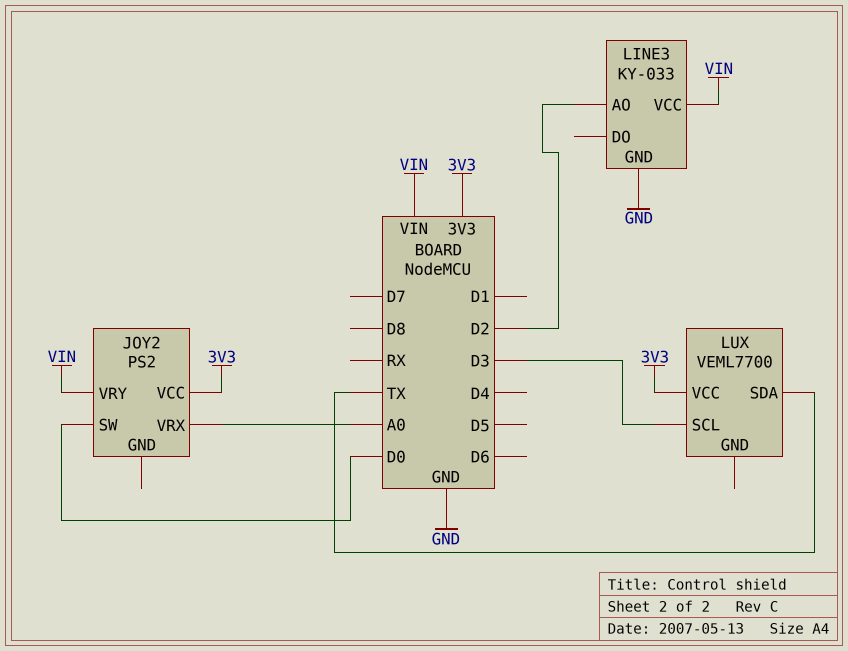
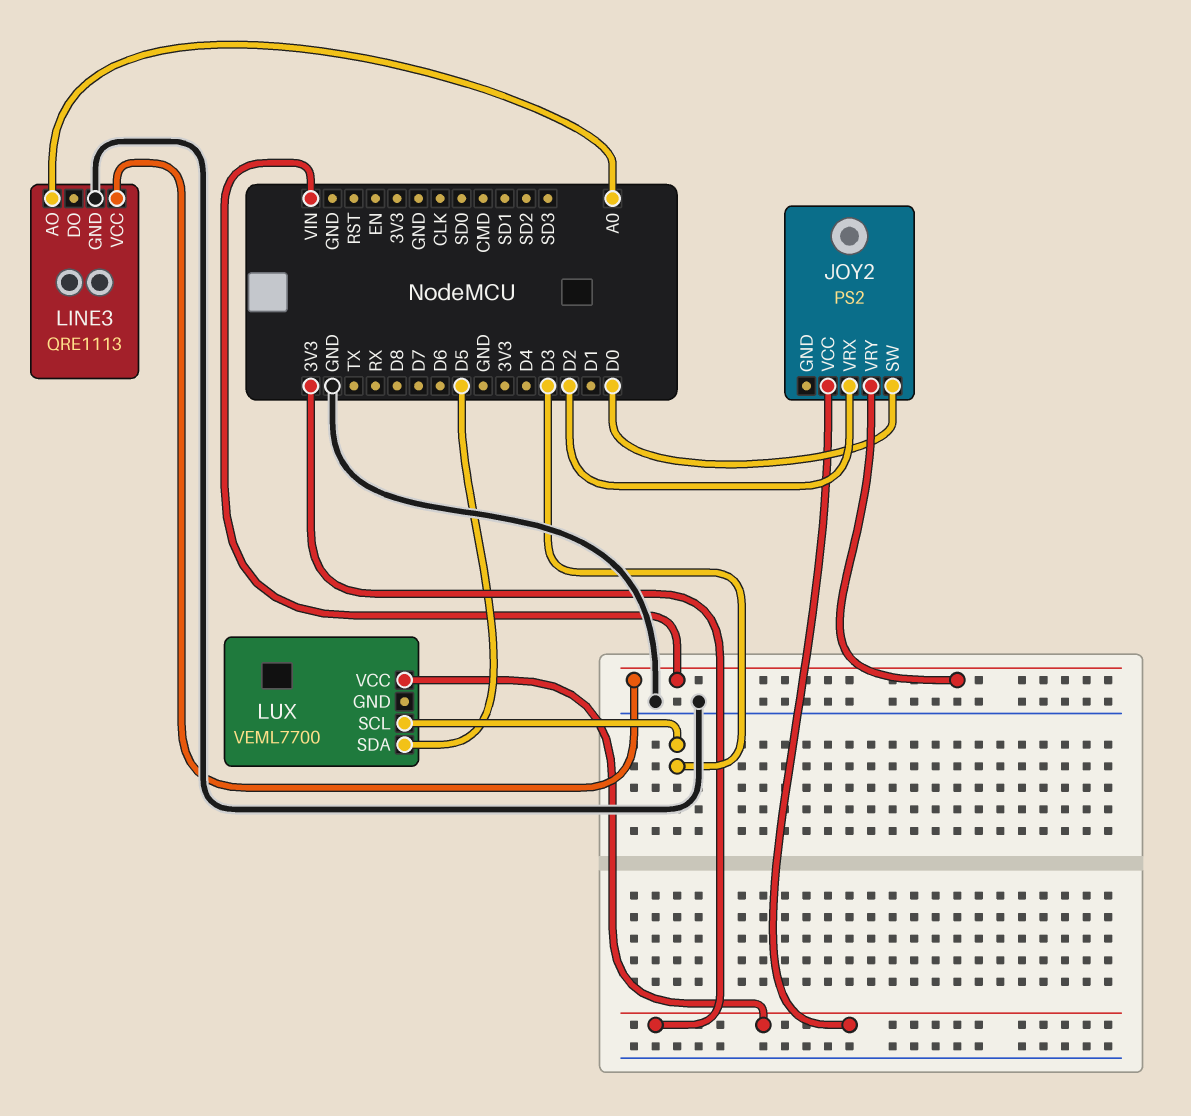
JOY2 pin VRX: A0 -> D2
LINE3: KY-033 -> QRE1113
LINE3 pin AO: D2 -> A0
LUX pin SDA: TX -> D5

